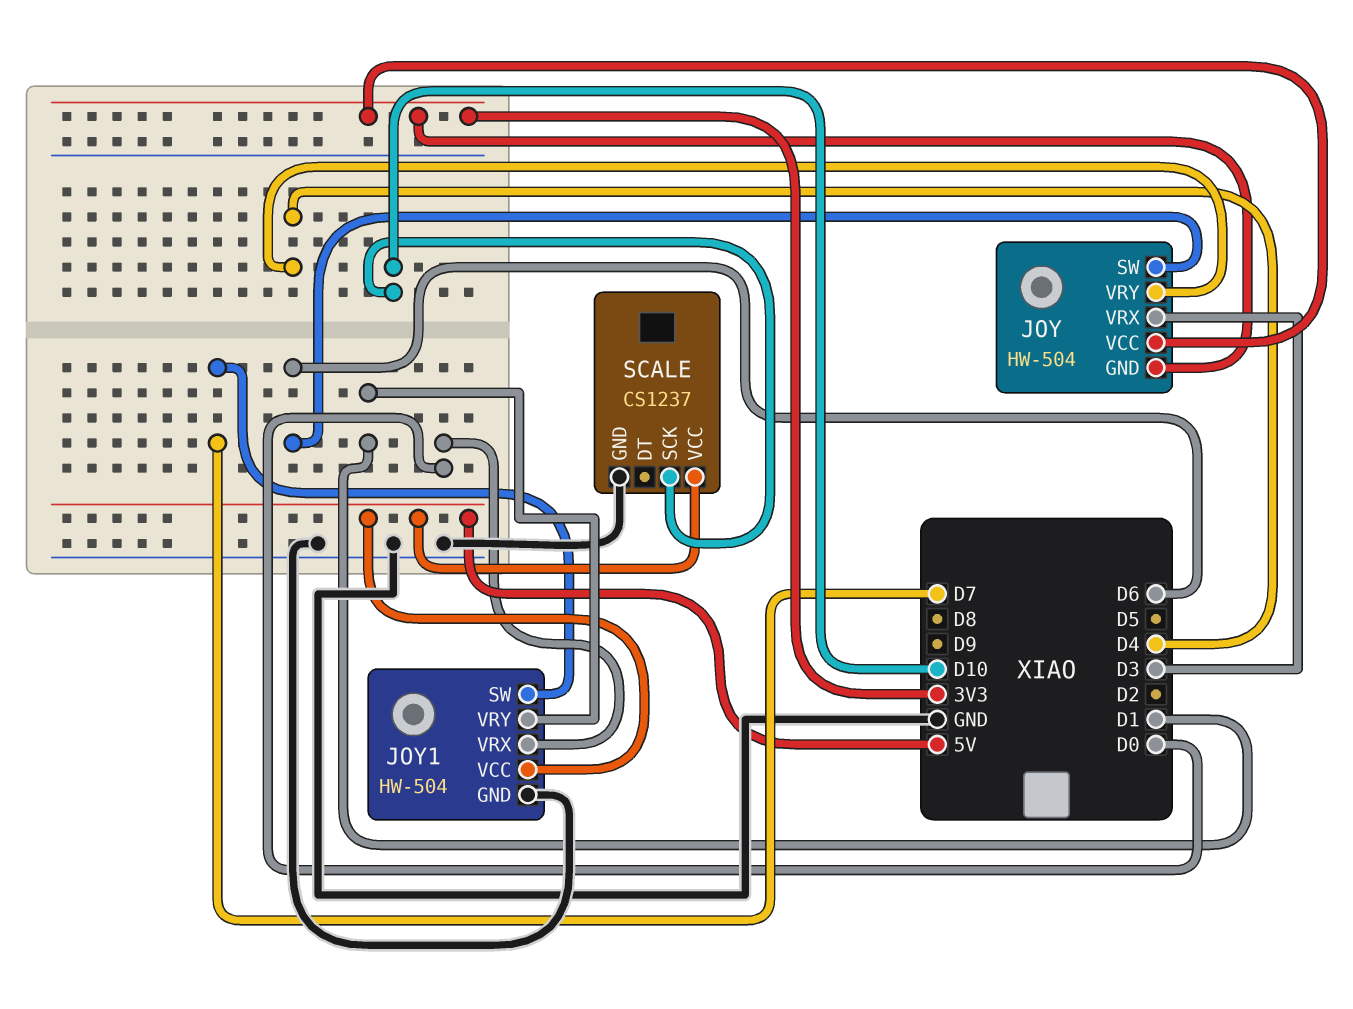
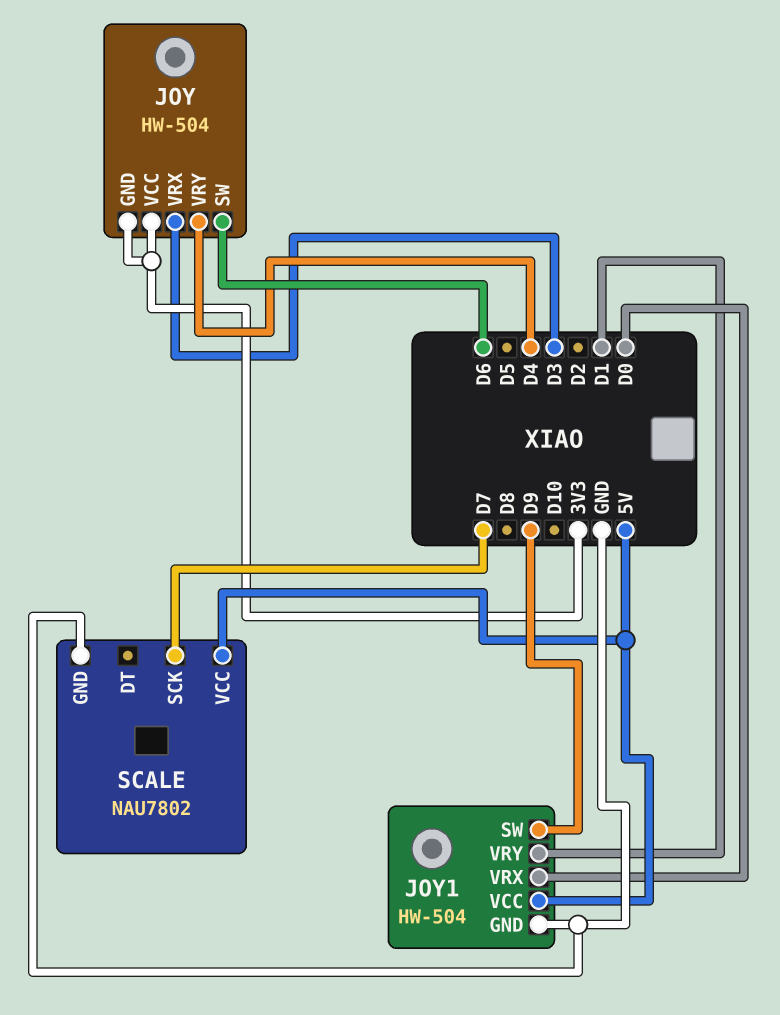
JOY1 pin SW: D7 -> D9
SCALE: CS1237 -> NAU7802
SCALE pin SCK: D10 -> D7

